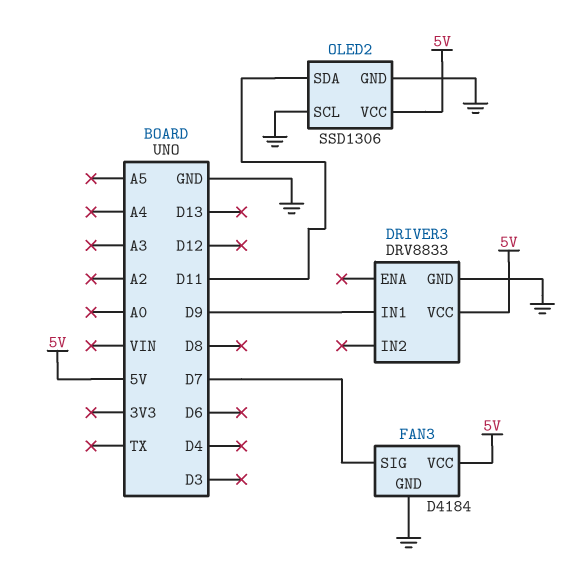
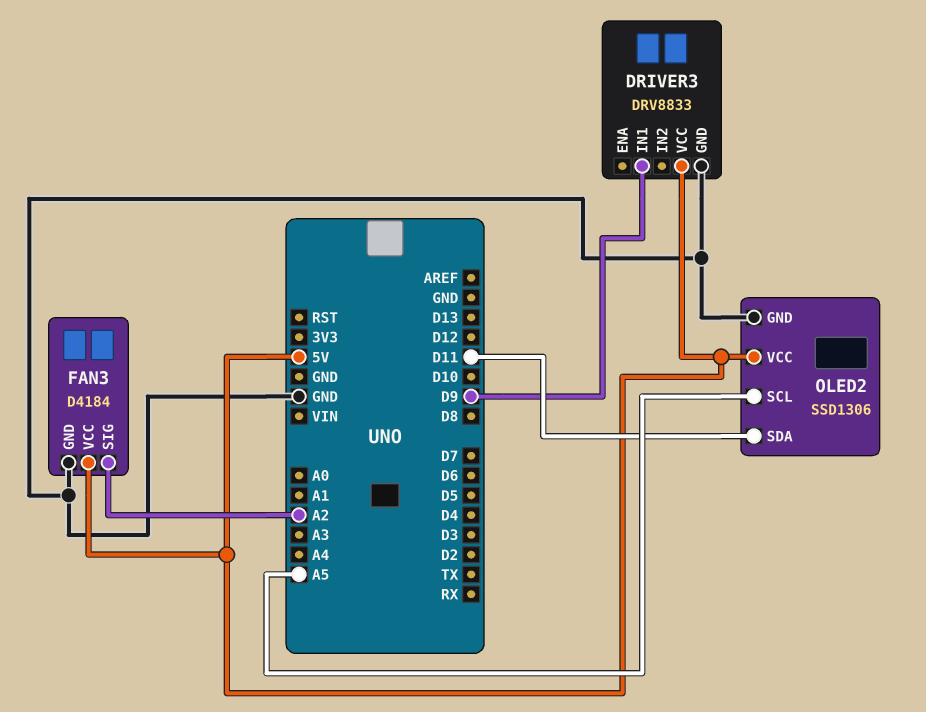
FAN3 pin SIG: D7 -> A2
OLED2 pin SCL: GND -> A5

